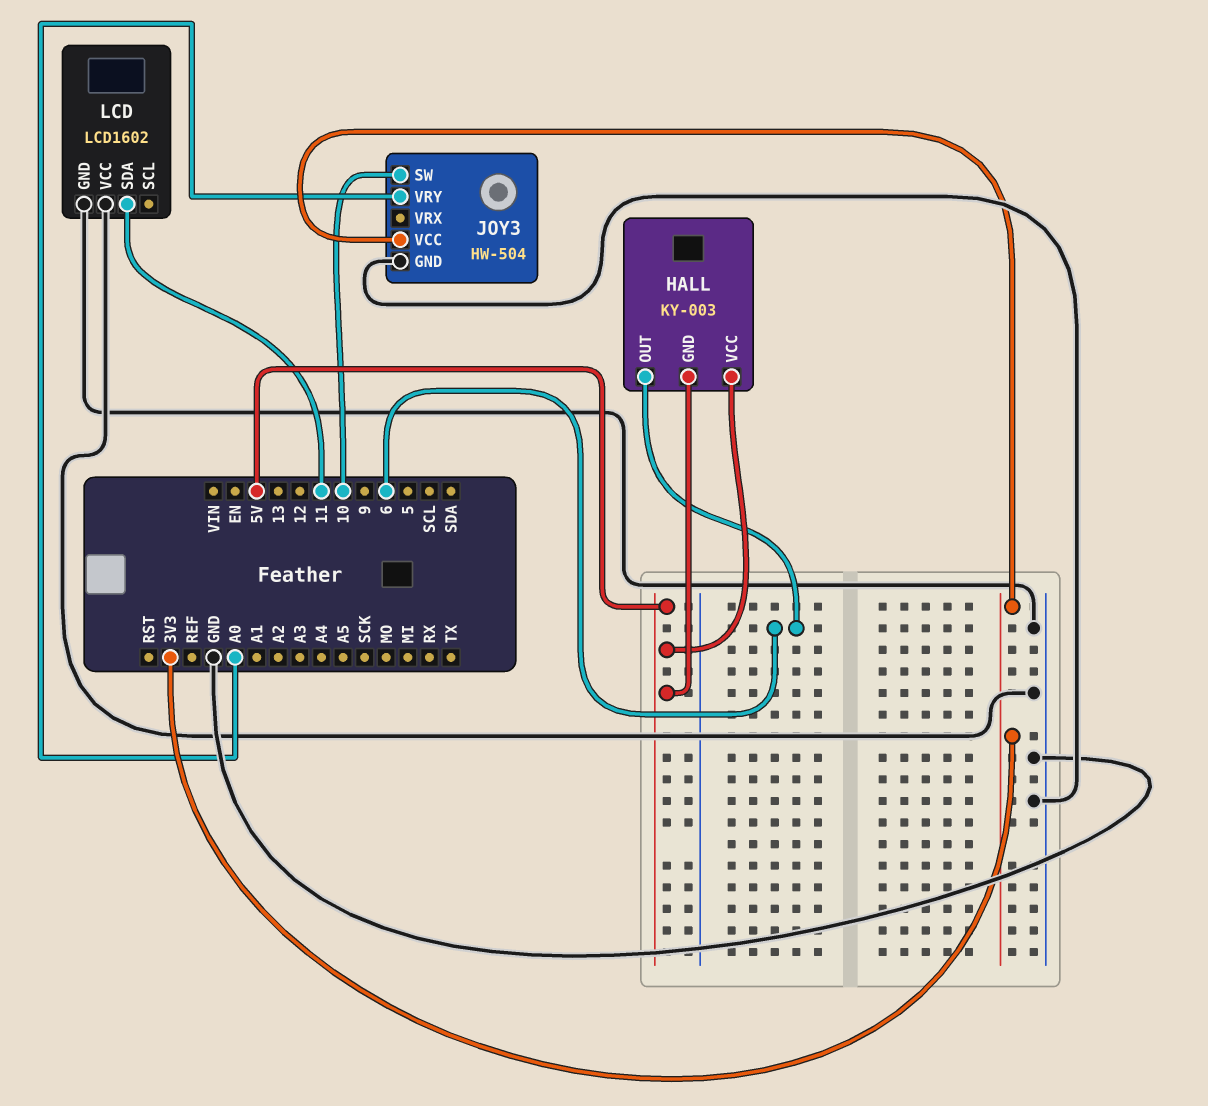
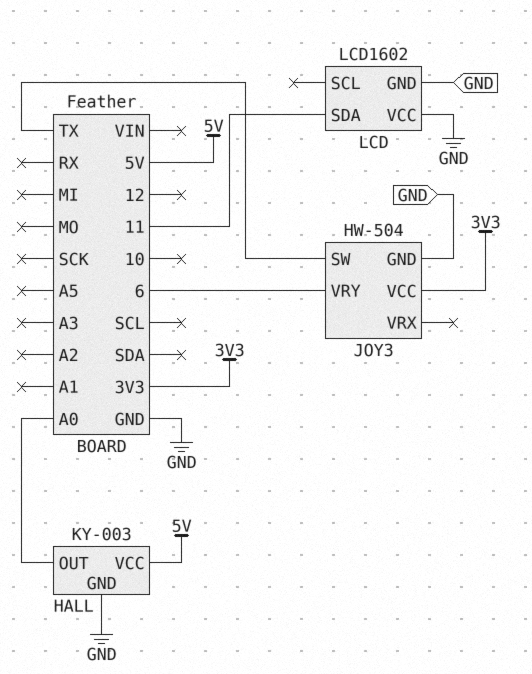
HALL pin GND: 5V -> GND
HALL pin OUT: 6 -> A0
JOY3 pin SW: 10 -> TX
JOY3 pin VRY: A0 -> 6

